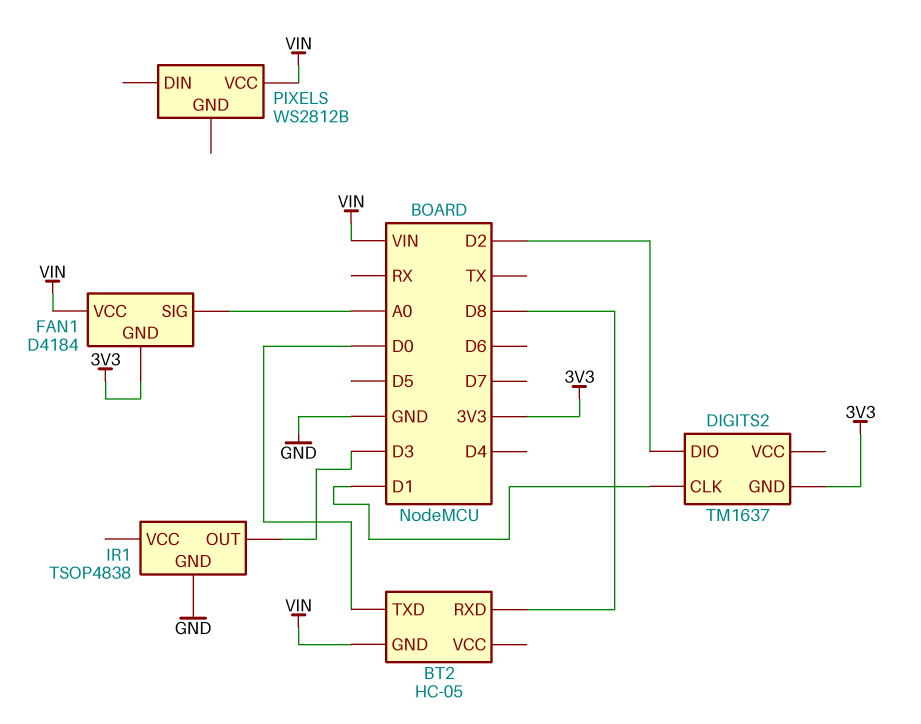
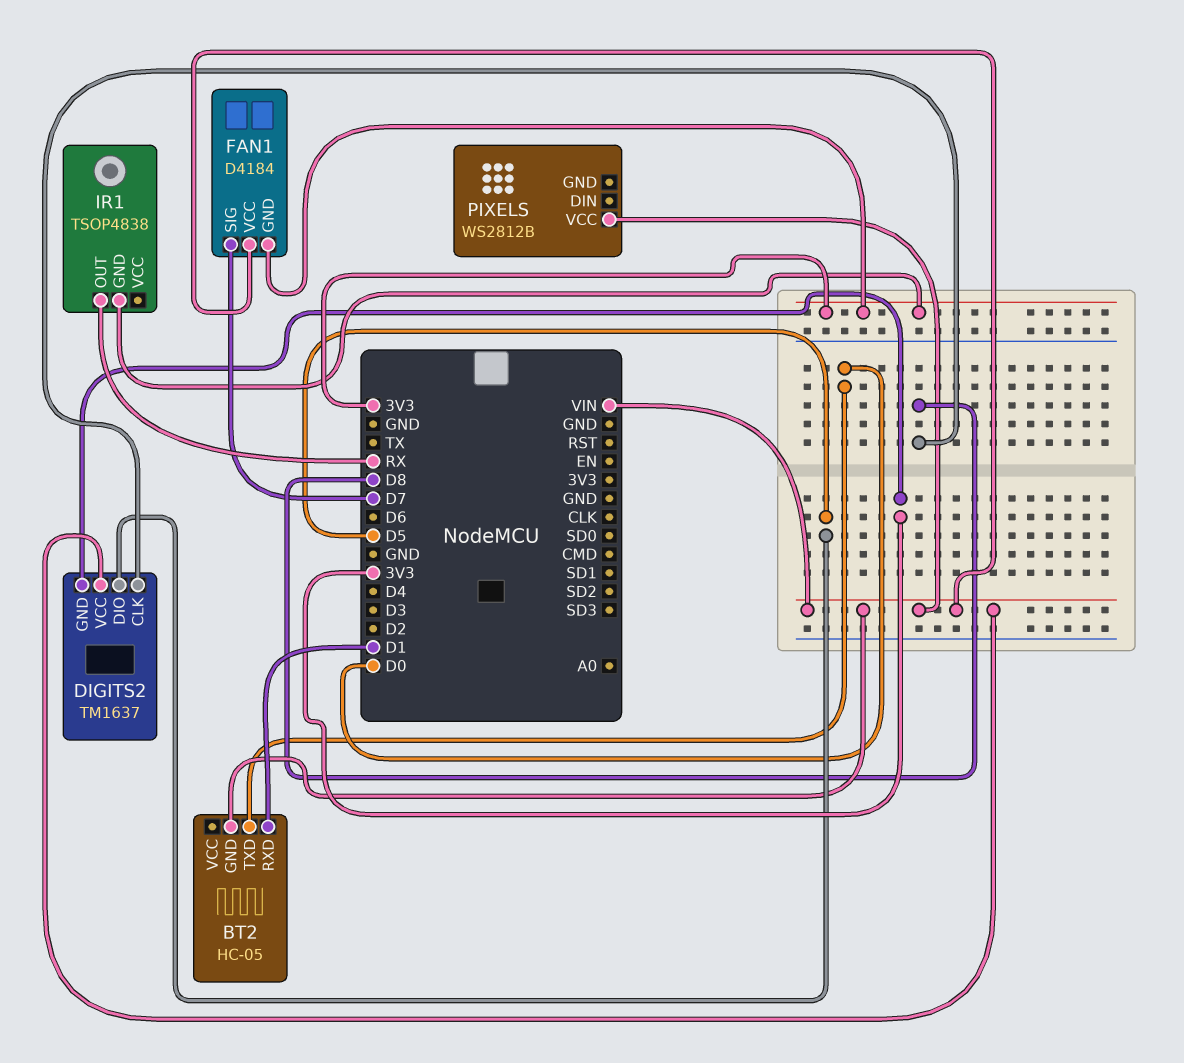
BT2 pin RXD: D8 -> D1
DIGITS2 pin CLK: D1 -> D8
DIGITS2 pin DIO: D2 -> D5
DIGITS2 pin VCC: none -> VIN
FAN1 pin SIG: A0 -> D7
IR1 pin GND: GND -> 3V3
IR1 pin OUT: D3 -> RX

